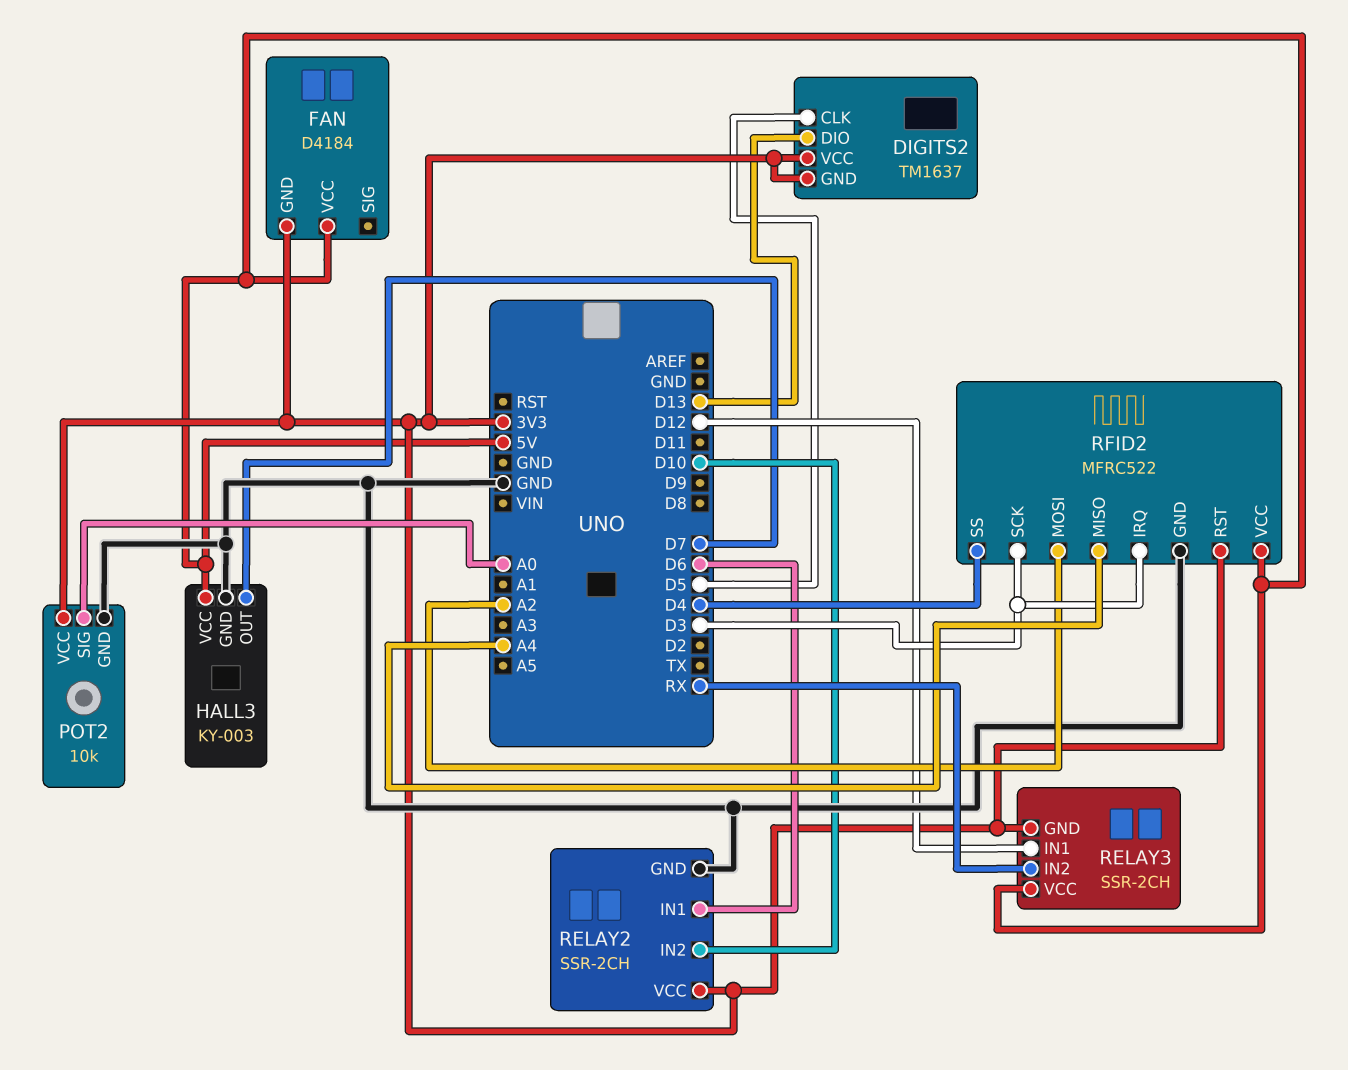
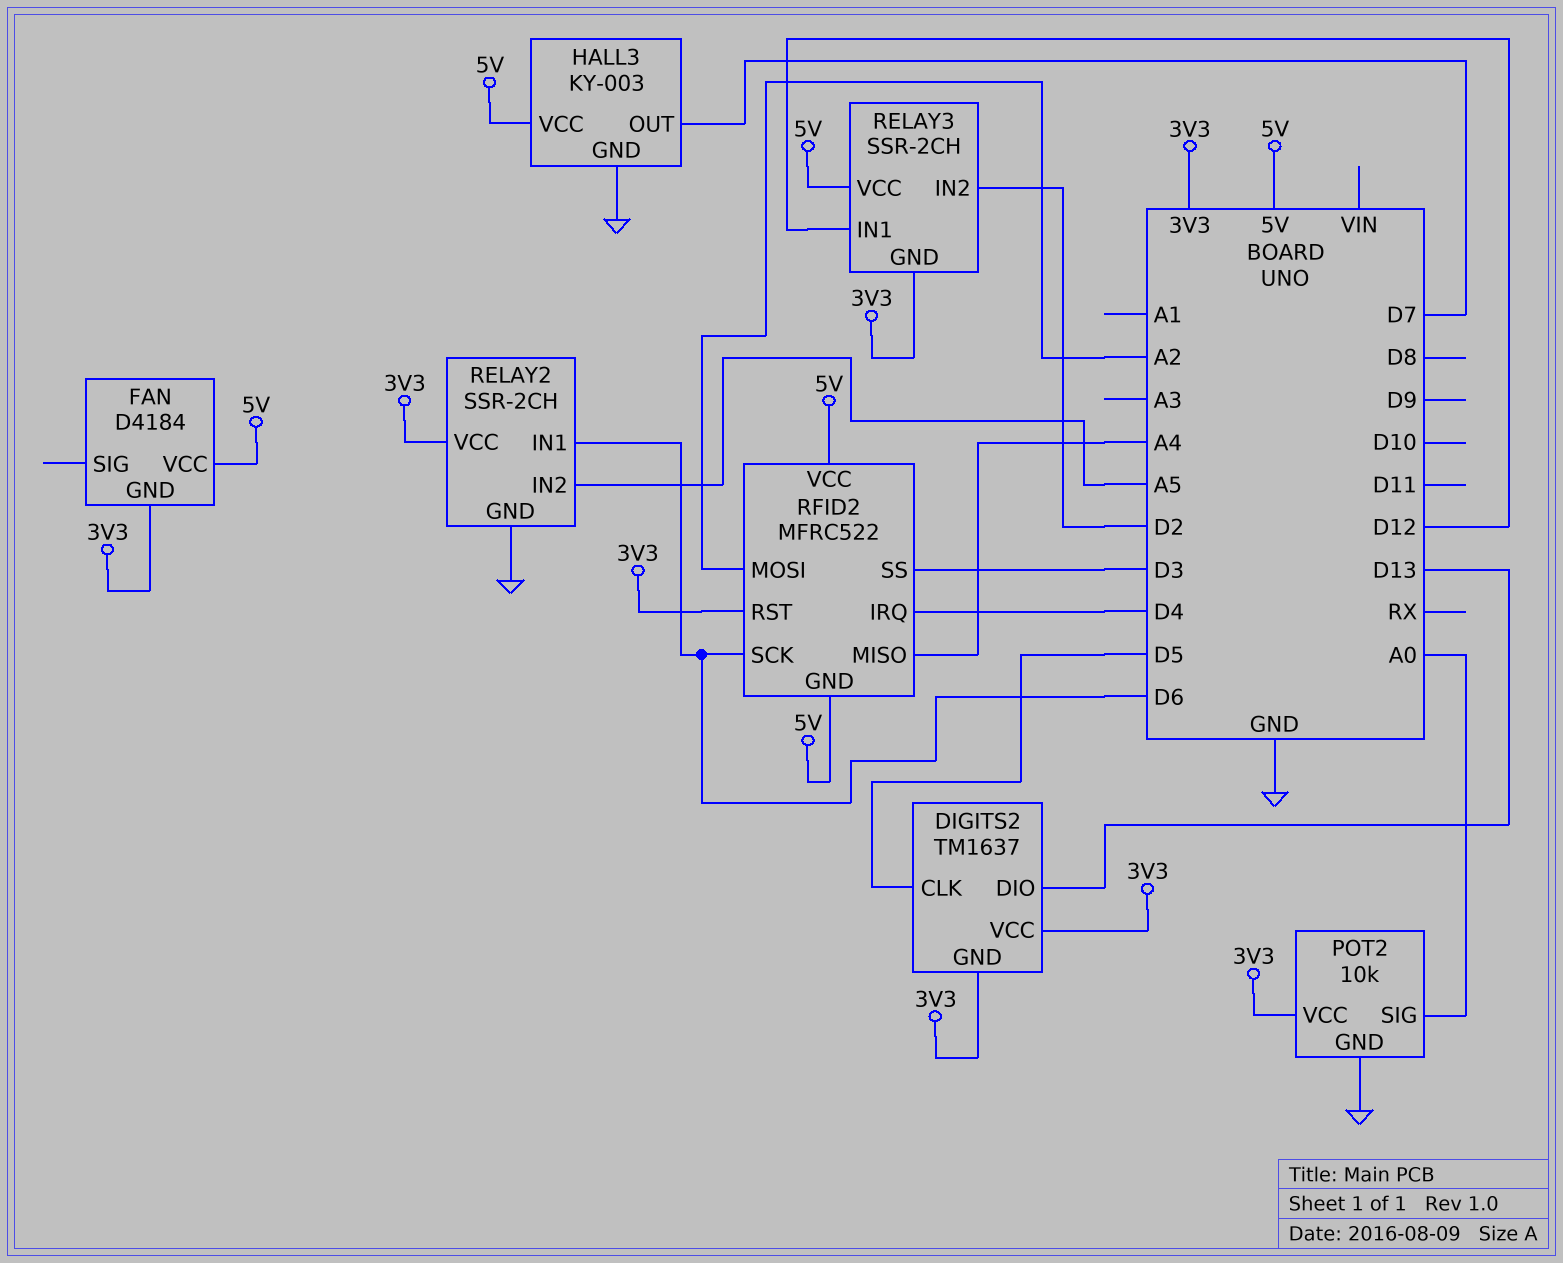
RELAY2 pin IN2: D10 -> A5
RELAY3 pin IN2: RX -> D2
RFID2 pin GND: GND -> 5V
RFID2 pin IRQ: D3 -> D4
RFID2 pin SCK: D3 -> D6
RFID2 pin SS: D4 -> D3

